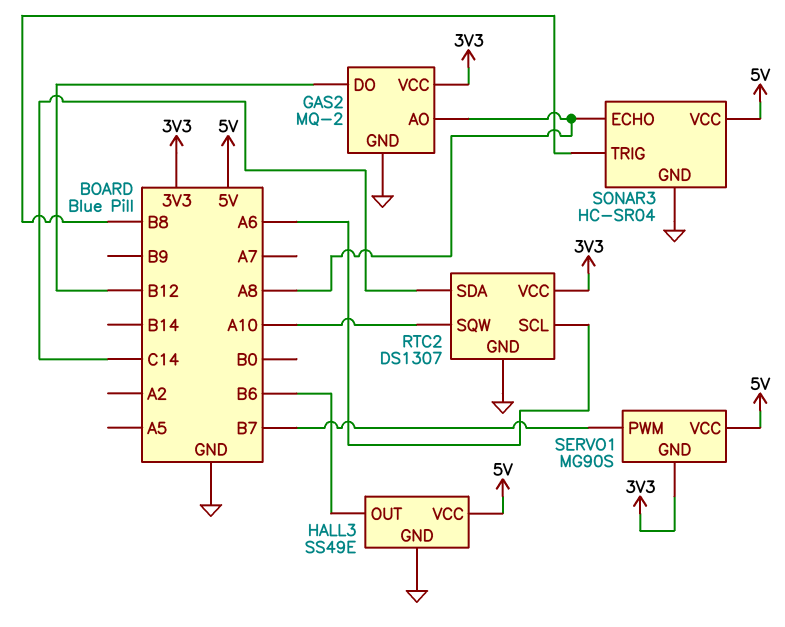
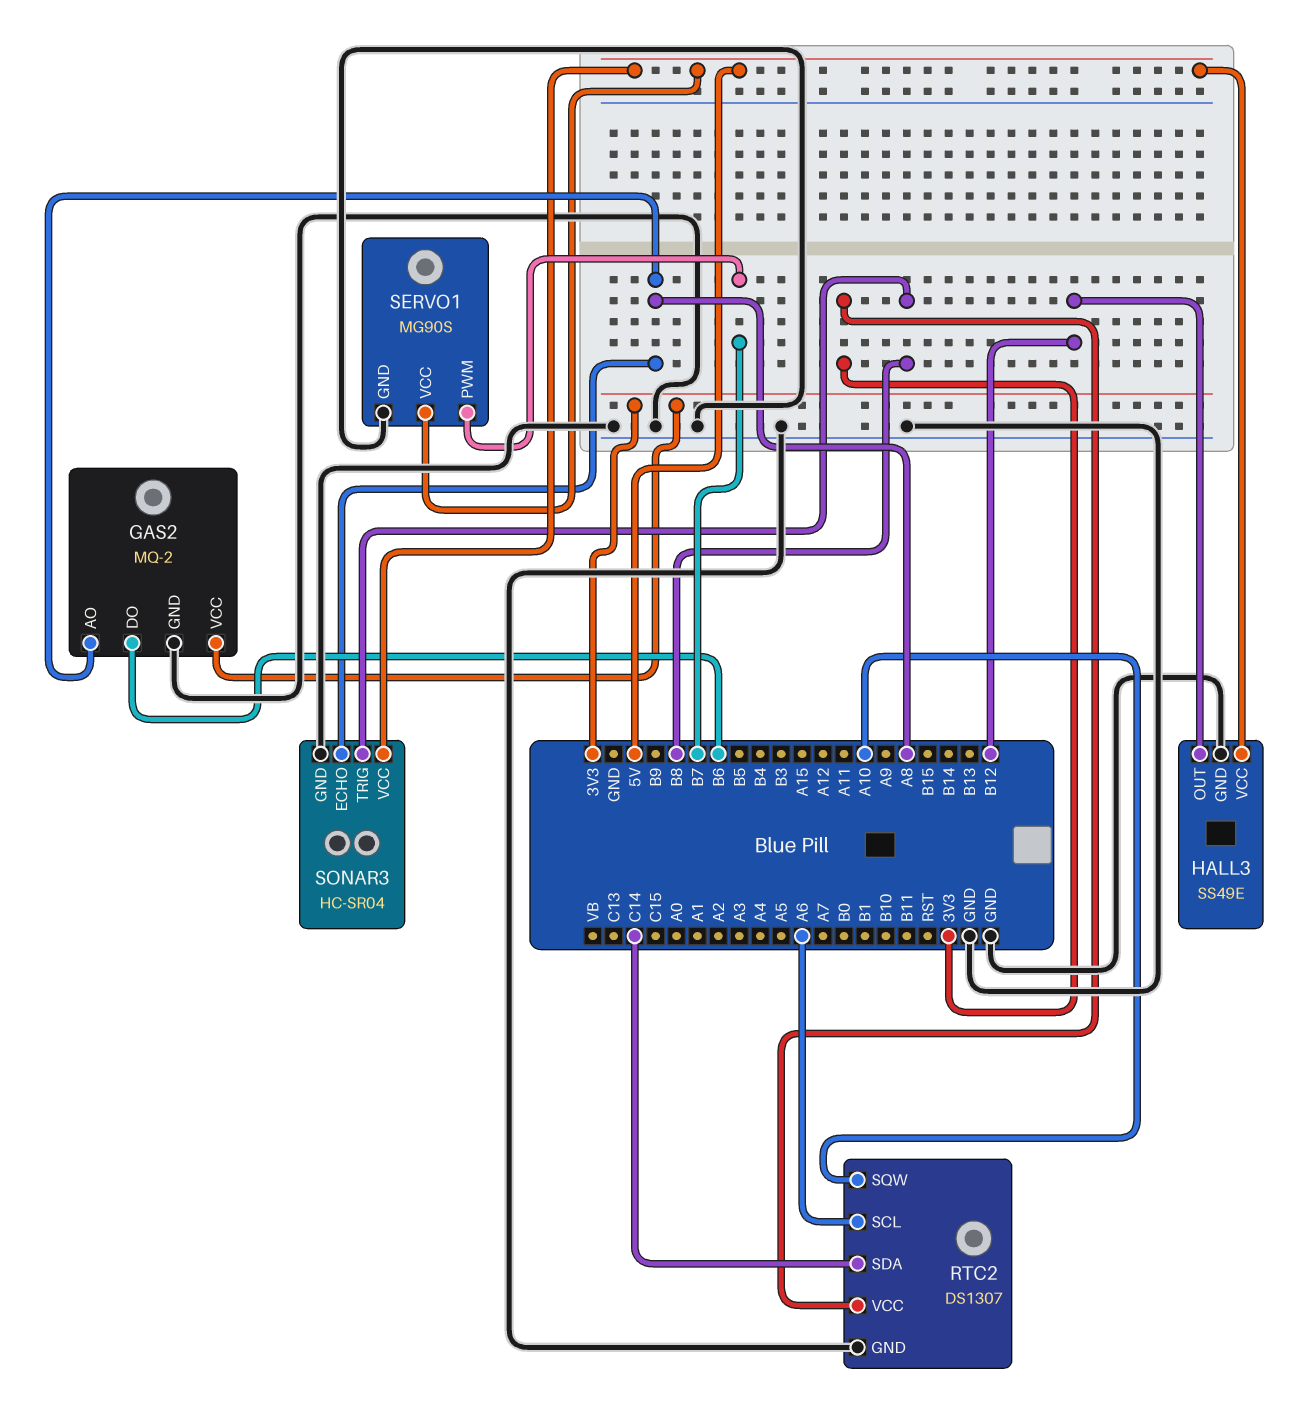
GAS2 pin DO: B12 -> B6
HALL3 pin OUT: B6 -> B12
SERVO1 pin GND: 3V3 -> GND

